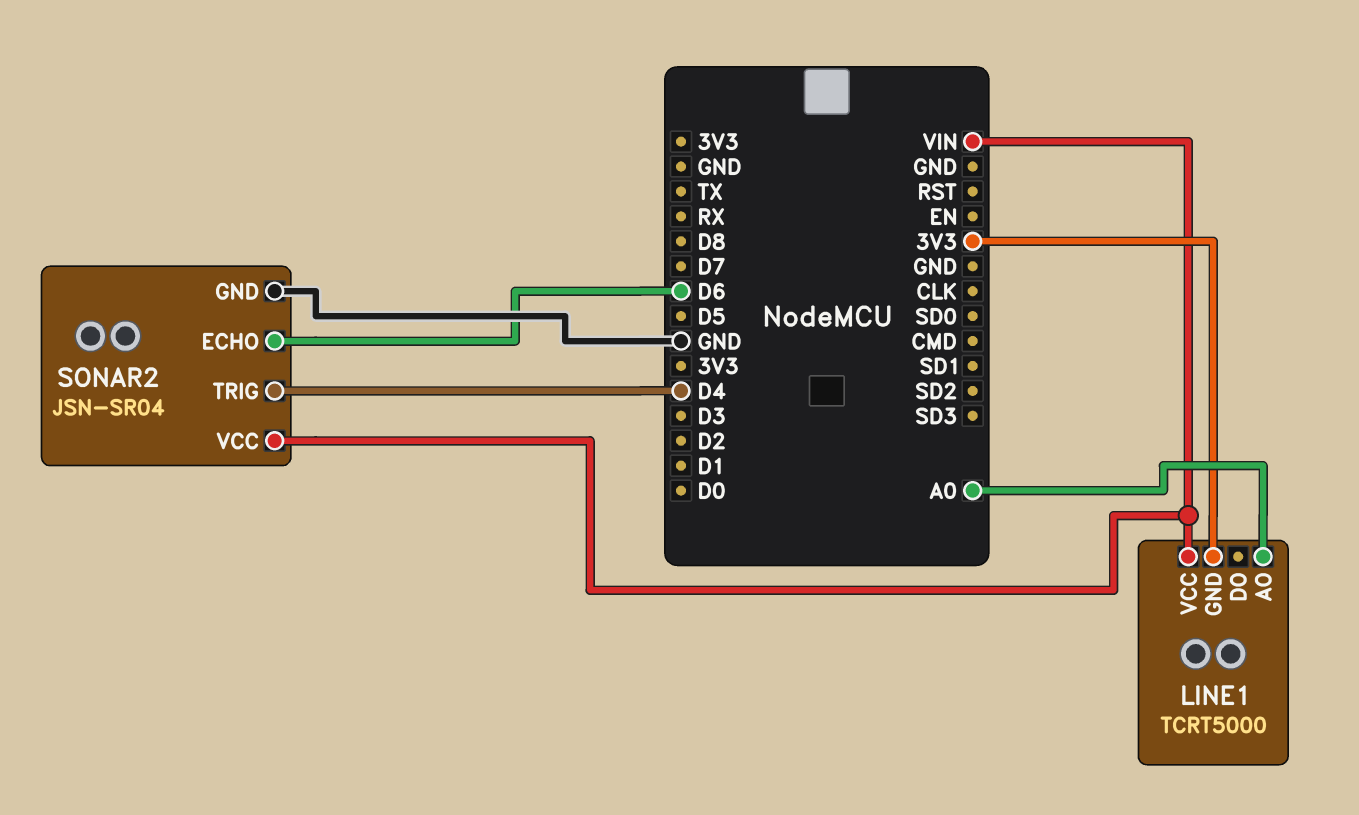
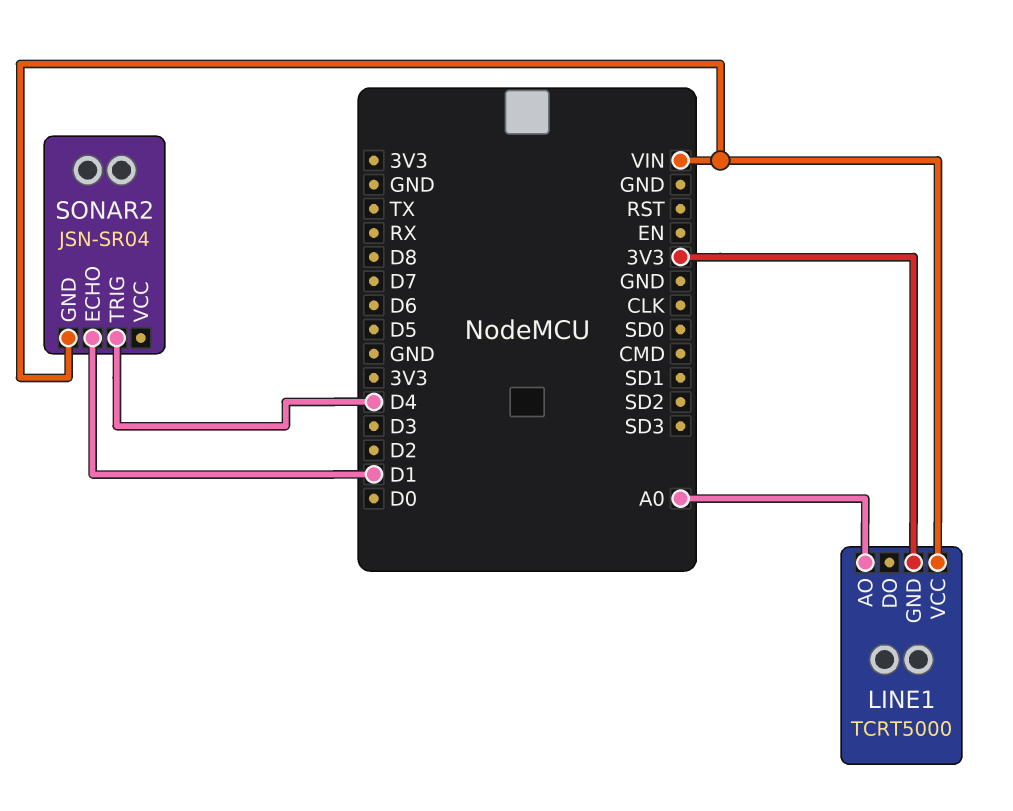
SONAR2 pin ECHO: D6 -> D1
SONAR2 pin GND: GND -> VIN
SONAR2 pin VCC: VIN -> none

